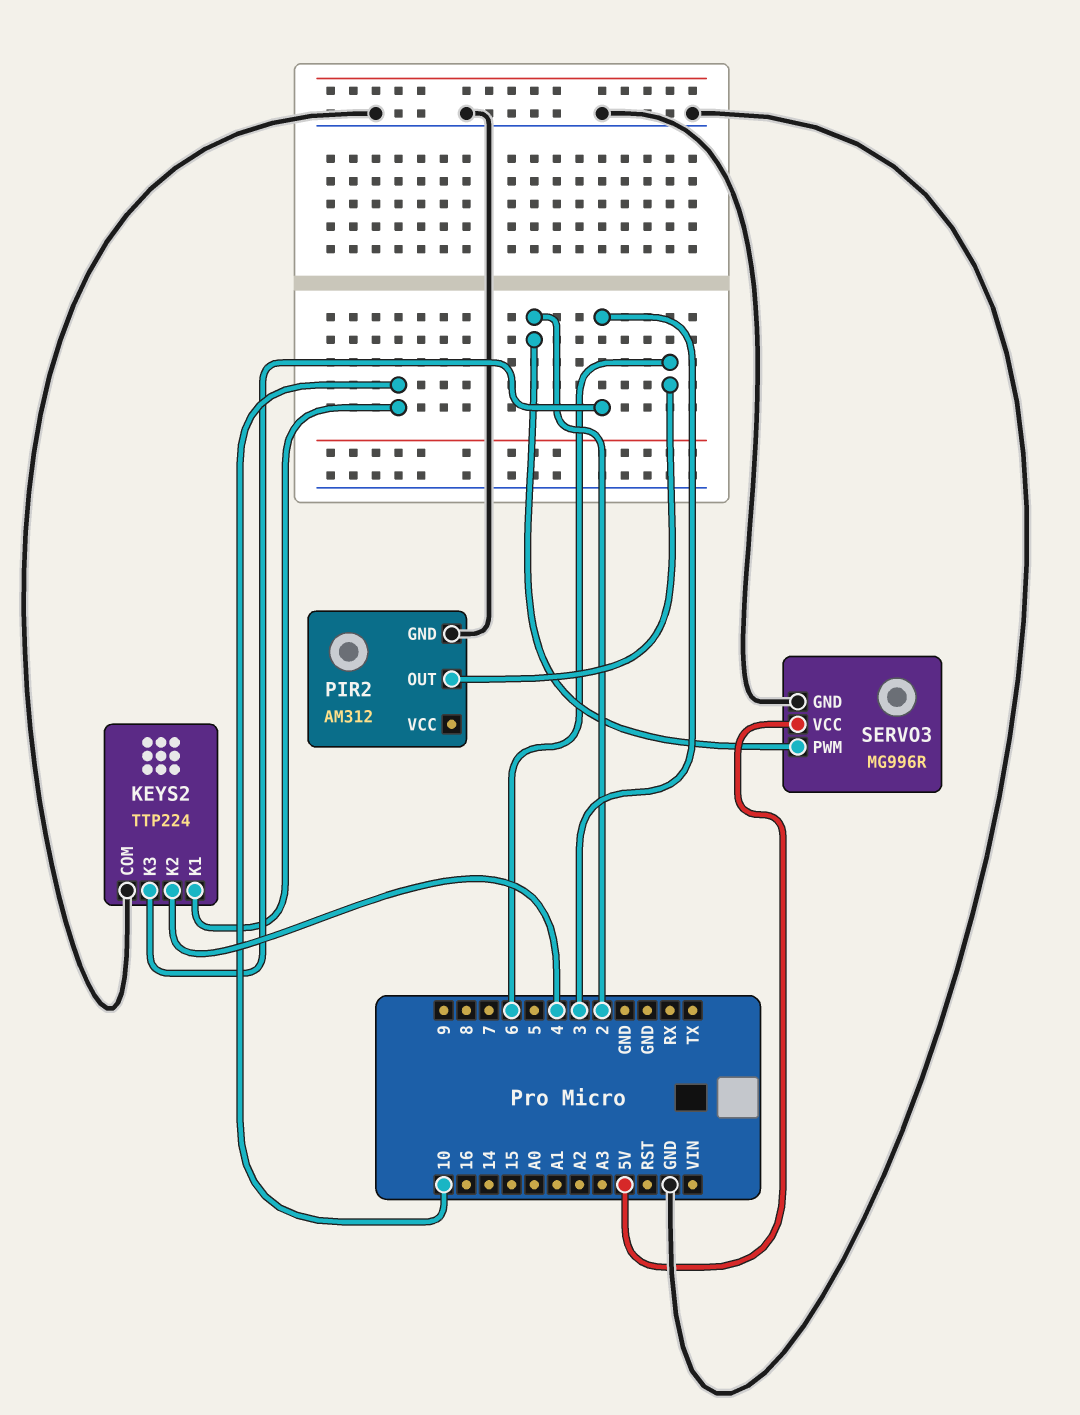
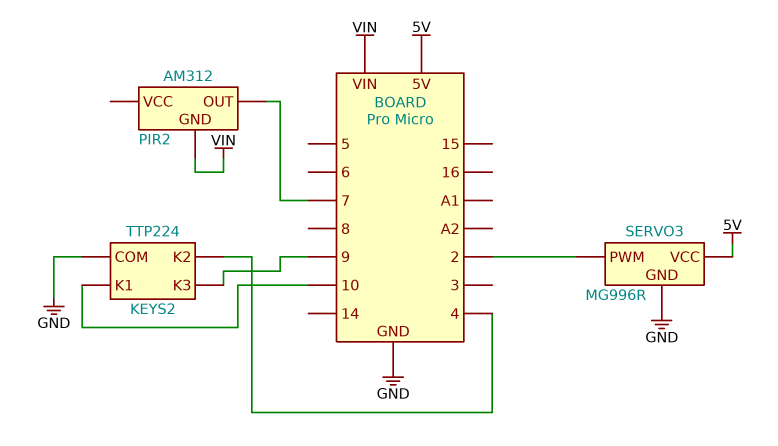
KEYS2 pin K3: 3 -> 9
PIR2 pin GND: GND -> VIN
PIR2 pin OUT: 6 -> 7

